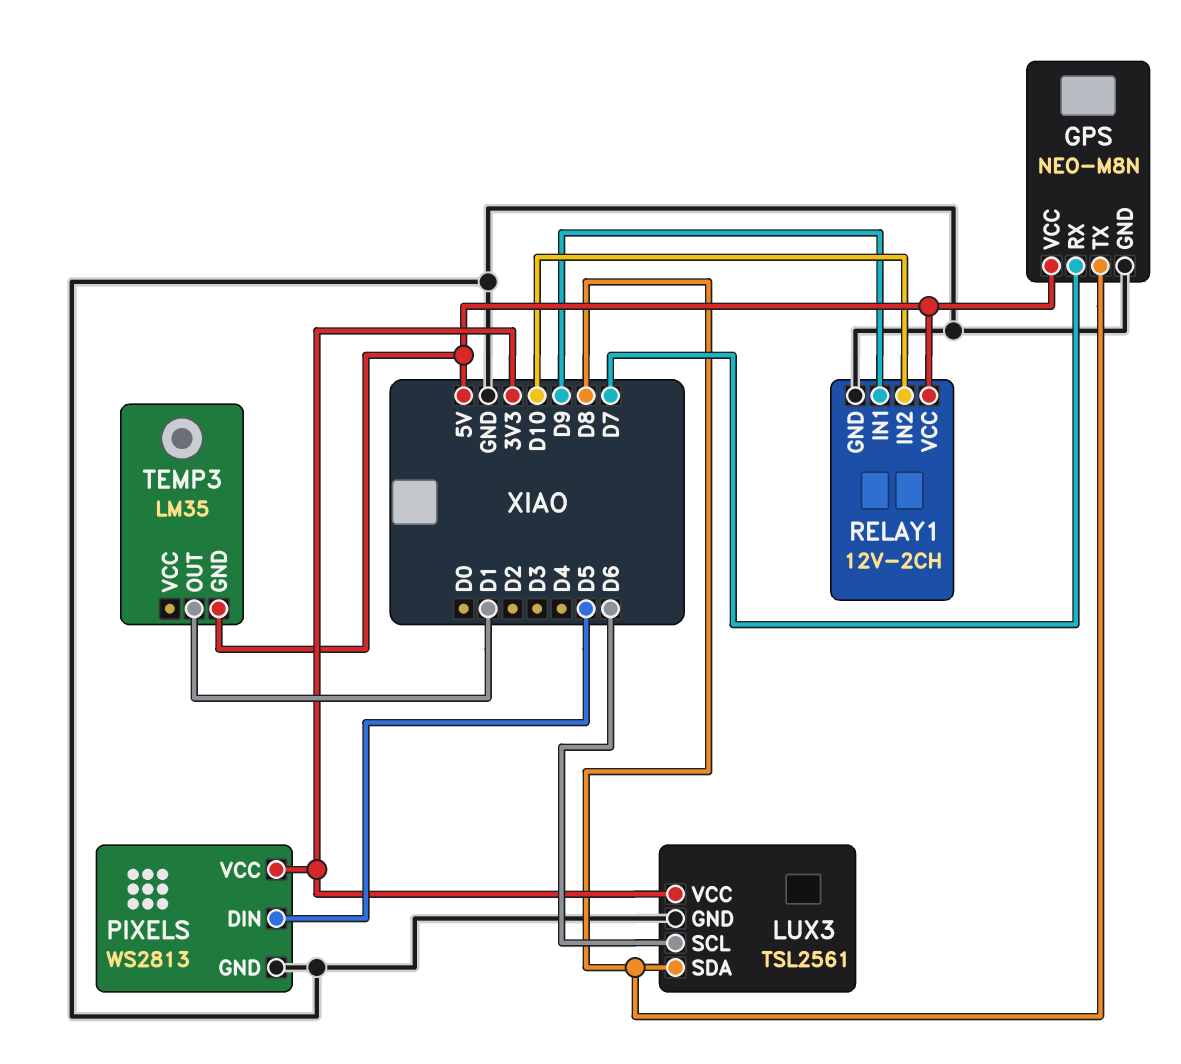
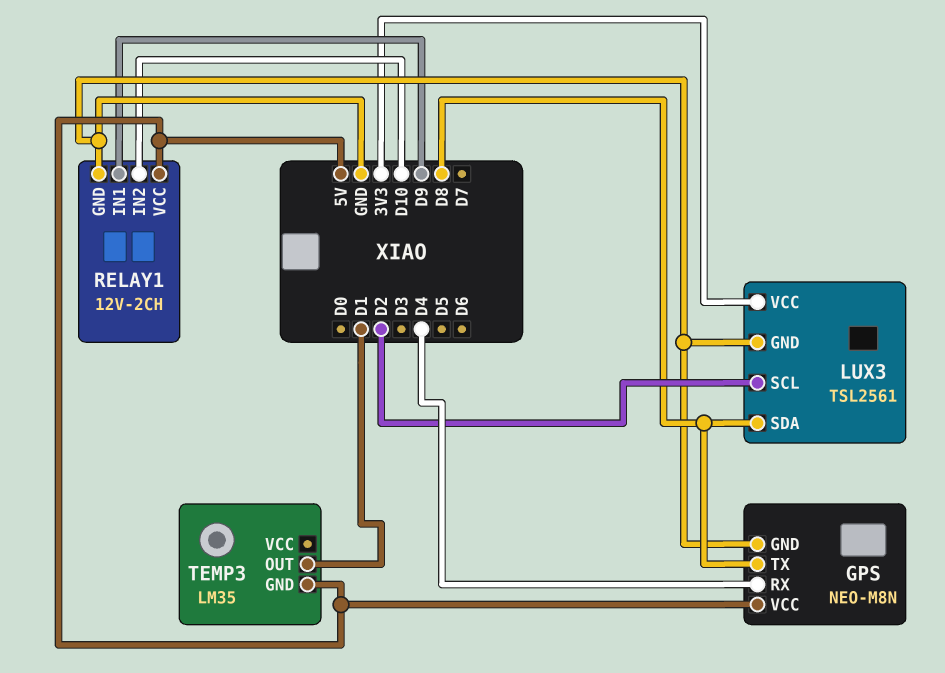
GPS pin RX: D7 -> D4
LUX3 pin SCL: D6 -> D2
PIXELS: WS2813 -> none
PIXELS pin DIN: D5 -> none
PIXELS pin GND: GND -> none
PIXELS pin VCC: 3V3 -> none

